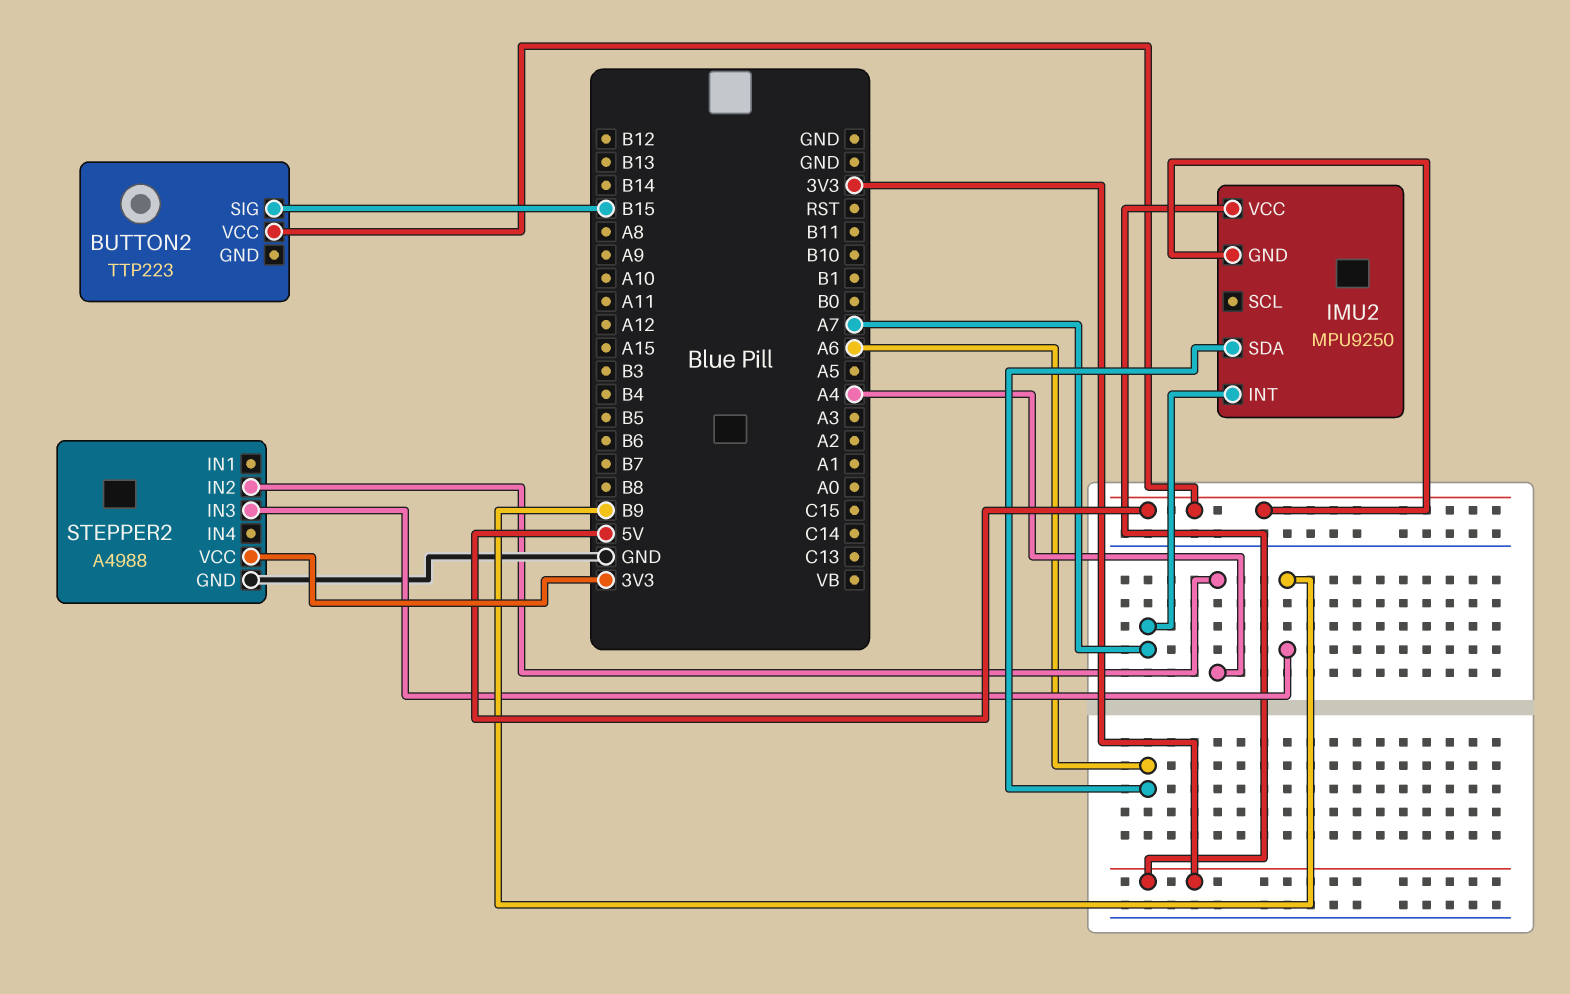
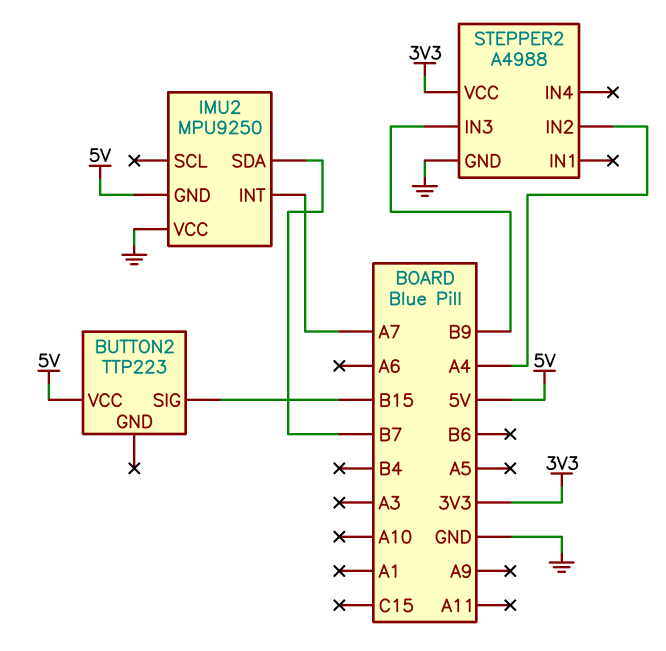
IMU2 pin SDA: A6 -> B7
IMU2 pin VCC: 3V3 -> GND

